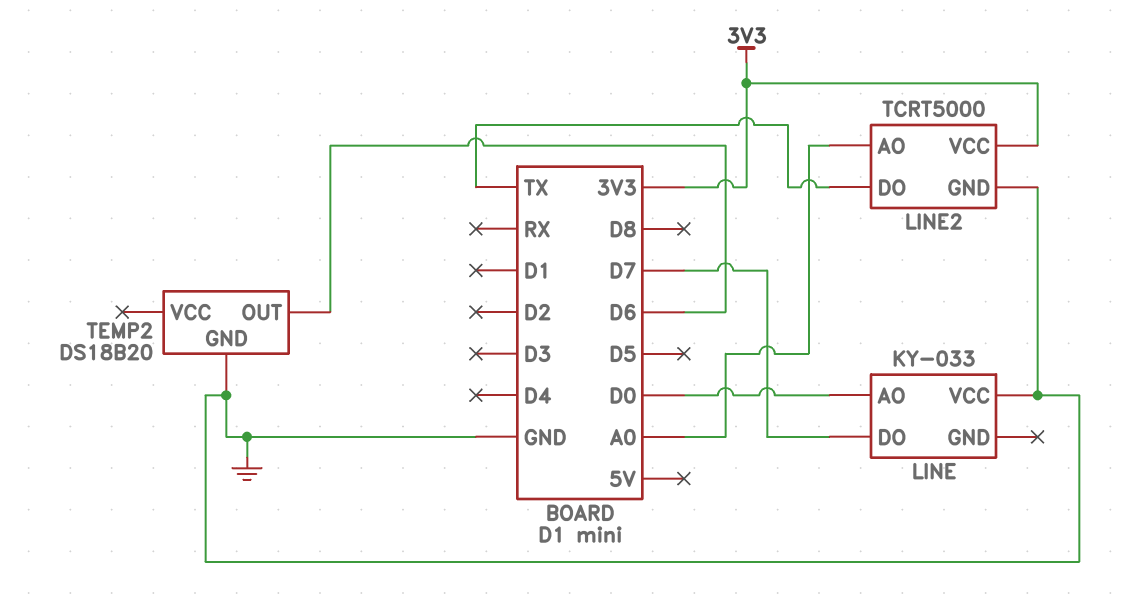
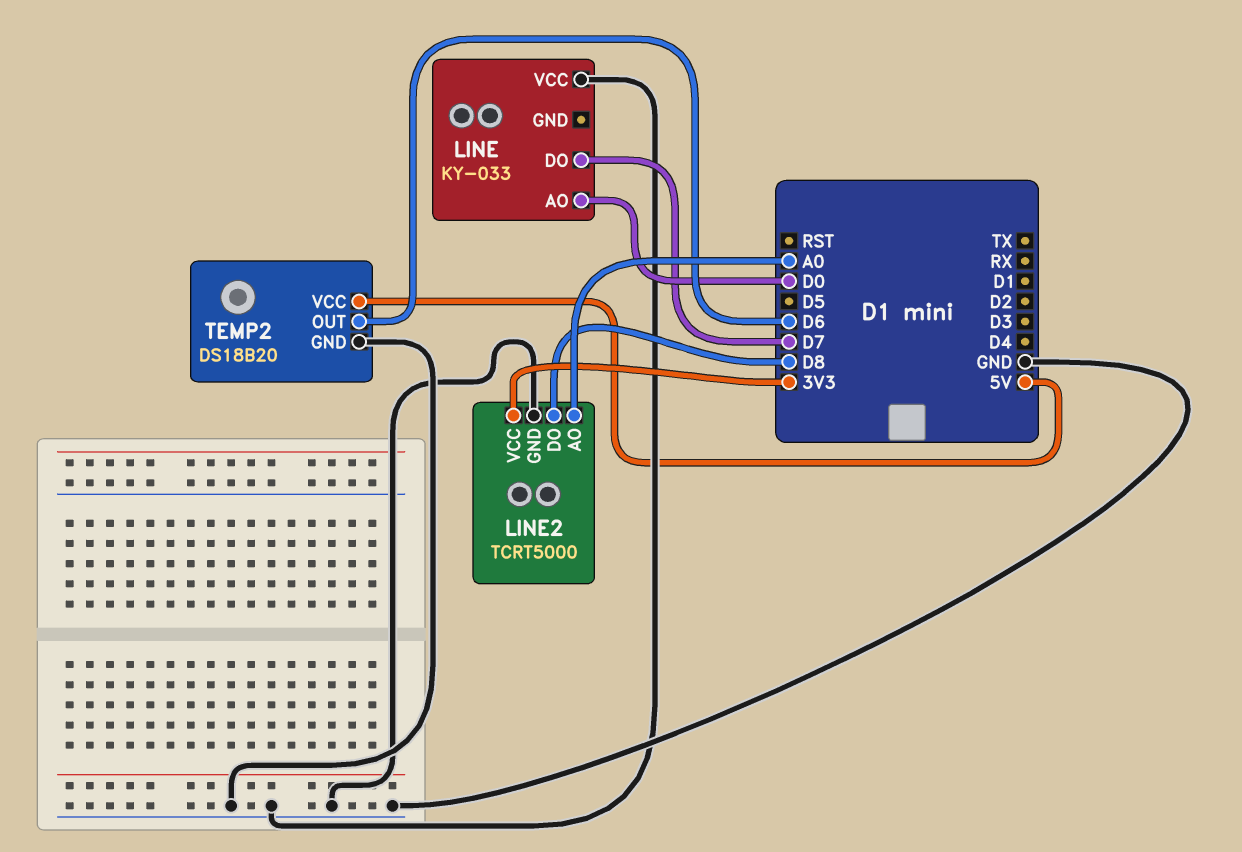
LINE2 pin DO: TX -> D8
TEMP2 pin VCC: none -> 5V

